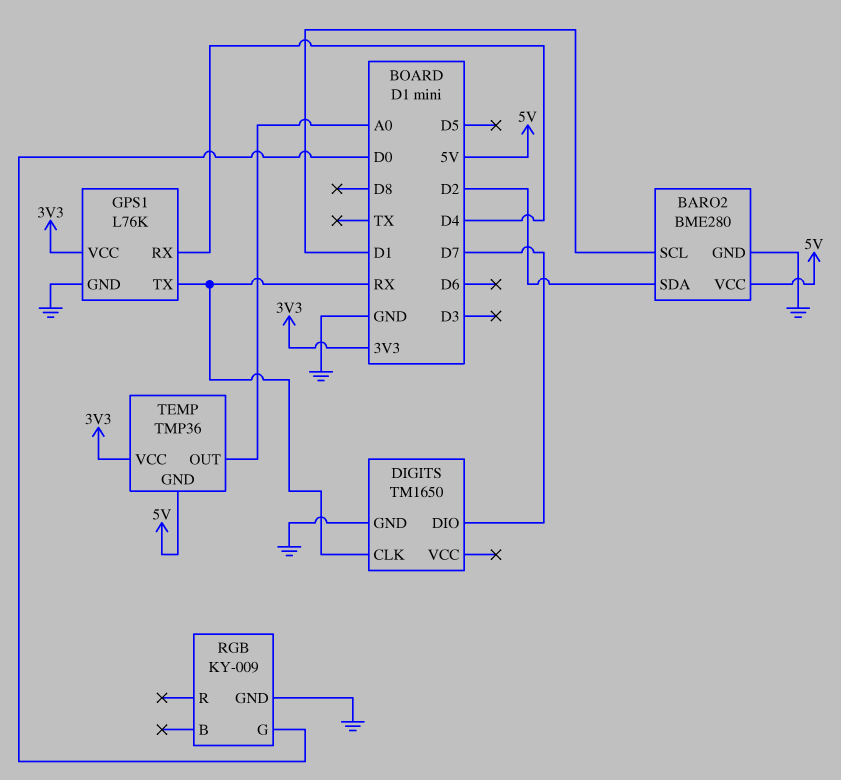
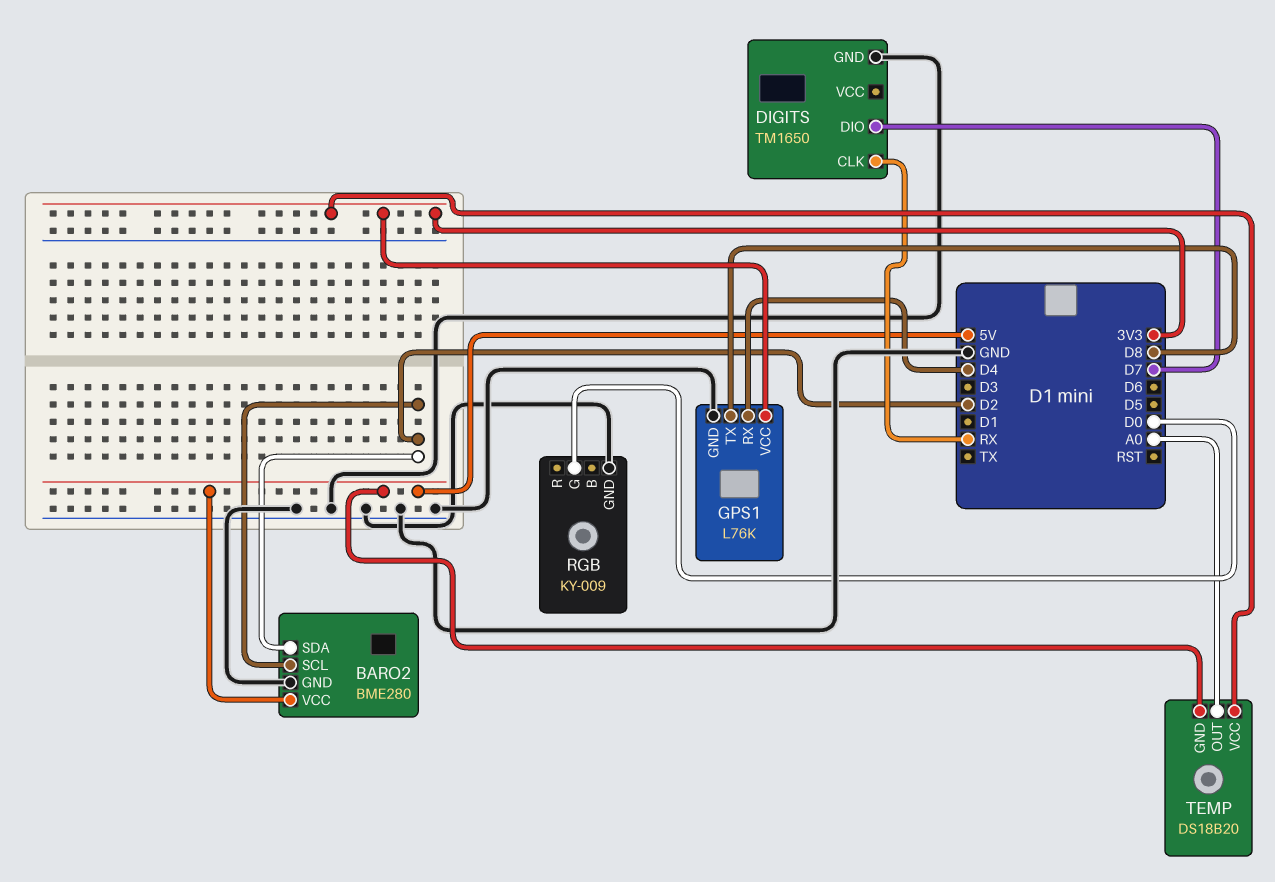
BARO2 pin SCL: D1 -> D2
GPS1 pin TX: RX -> D8
TEMP: TMP36 -> DS18B20

